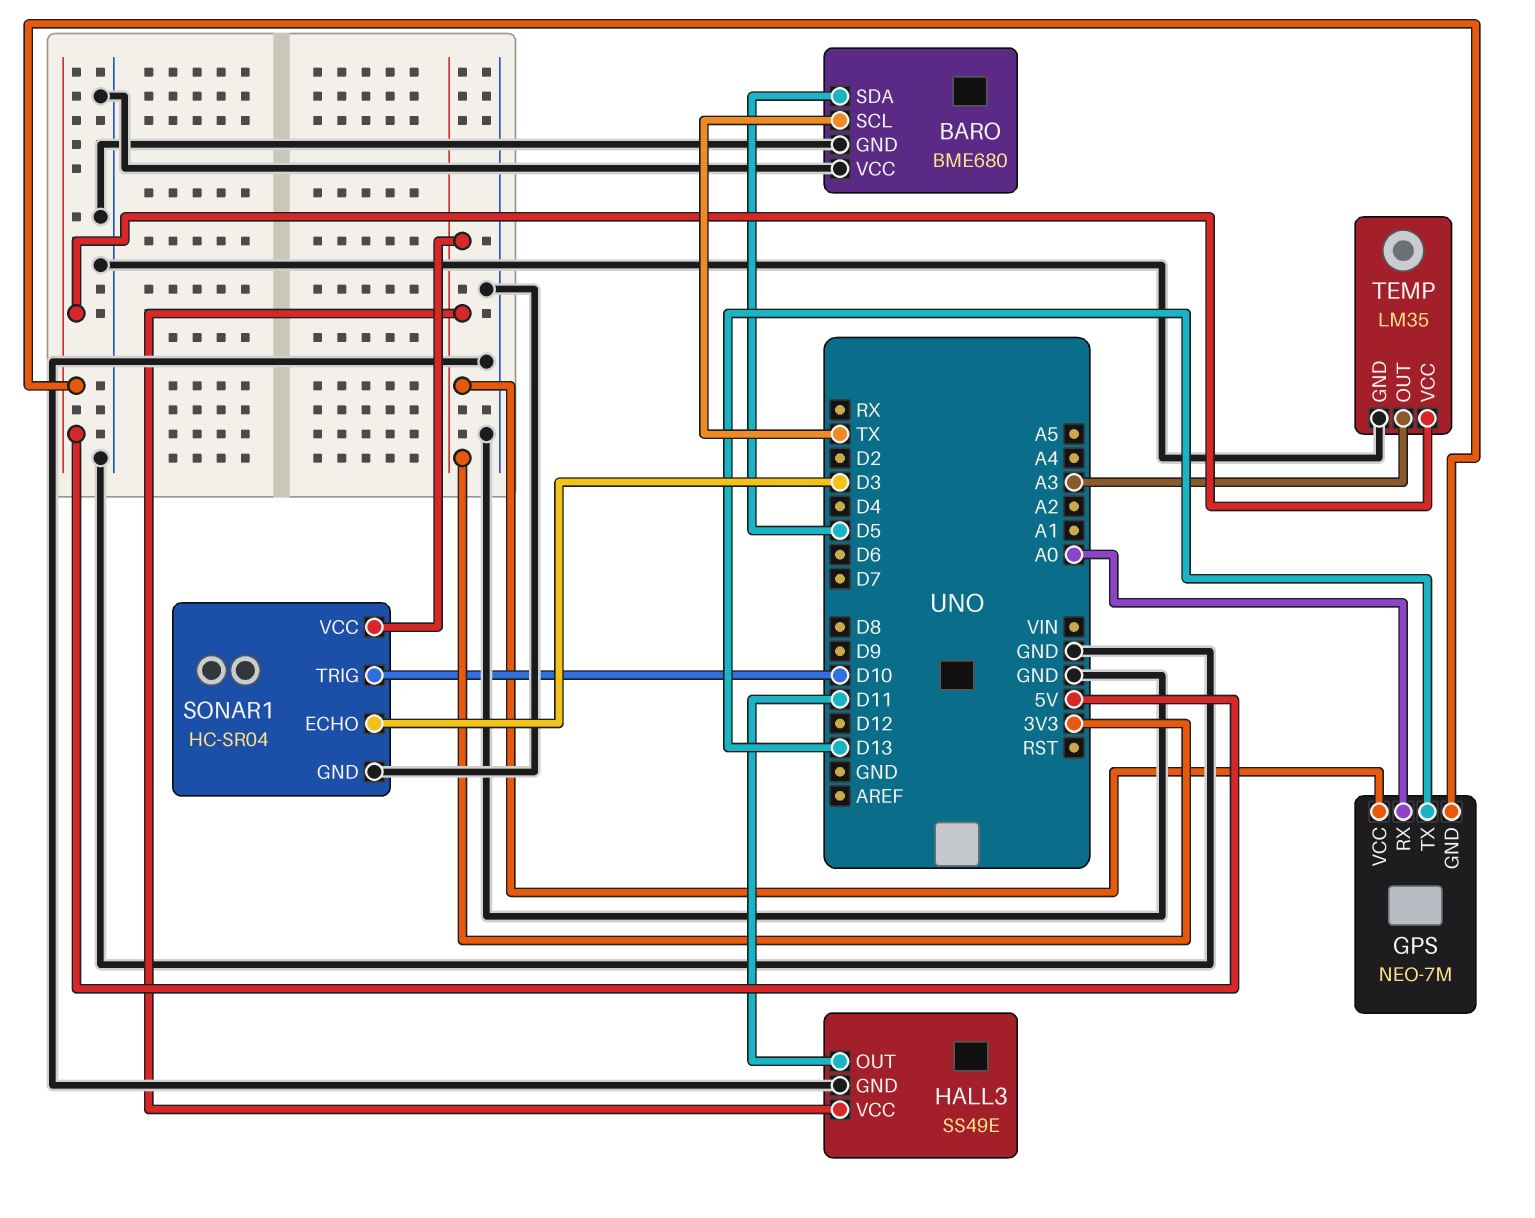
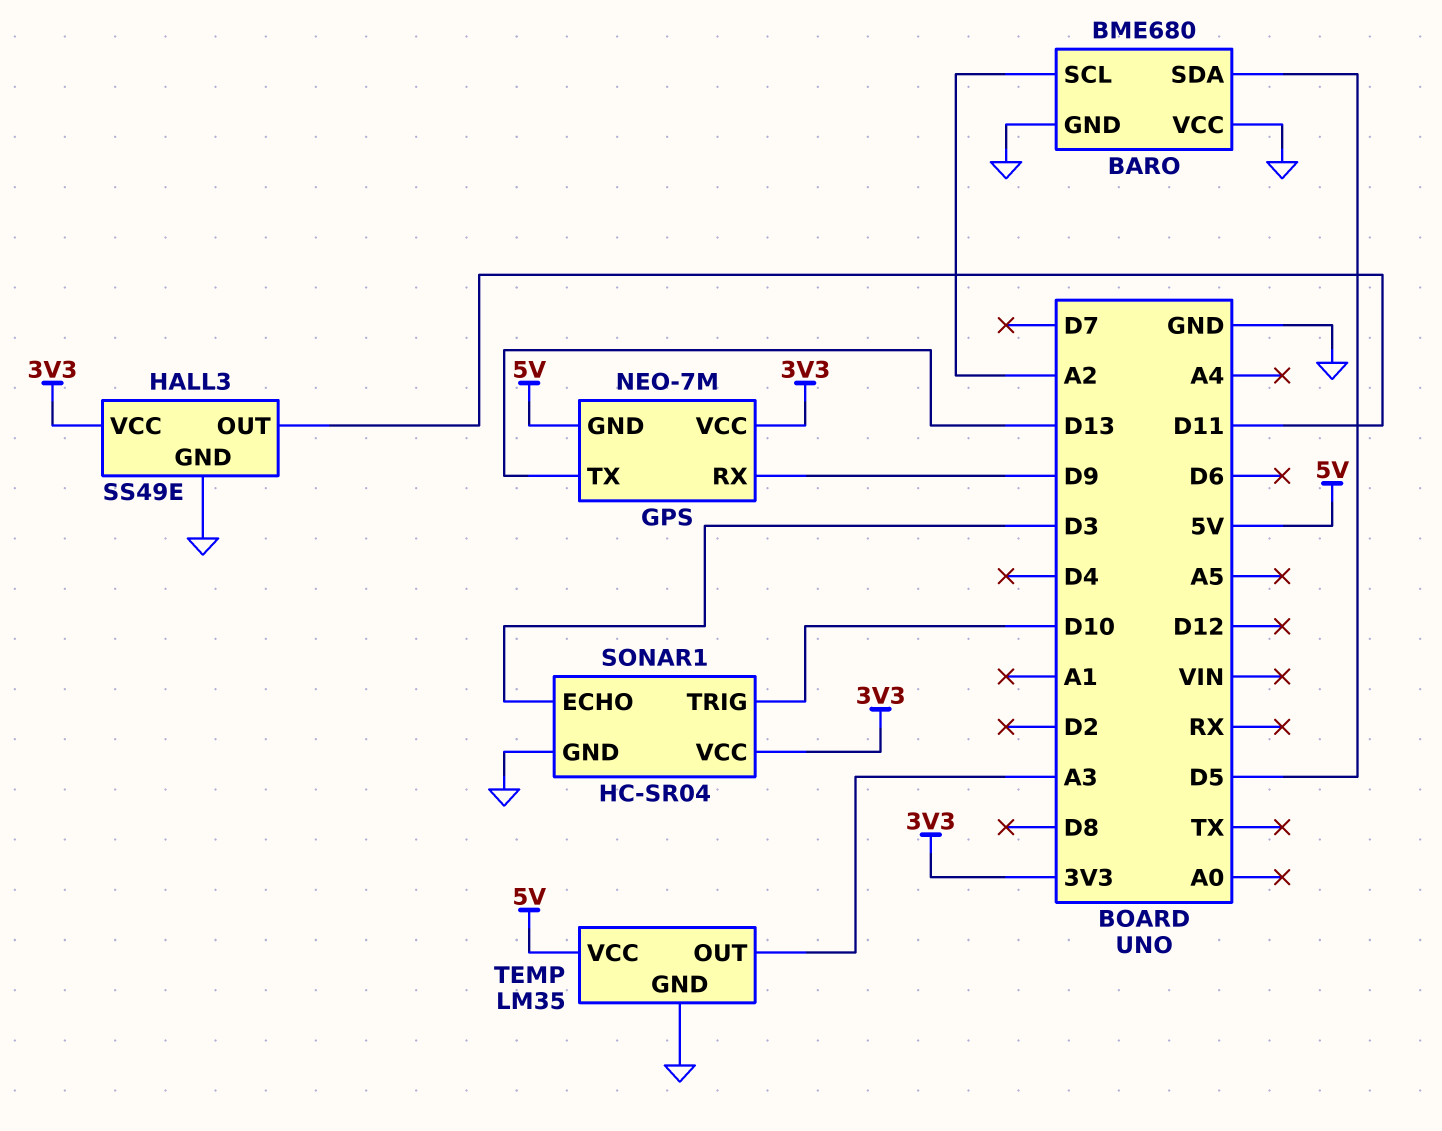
BARO pin SCL: TX -> A2
GPS pin RX: A0 -> D9

